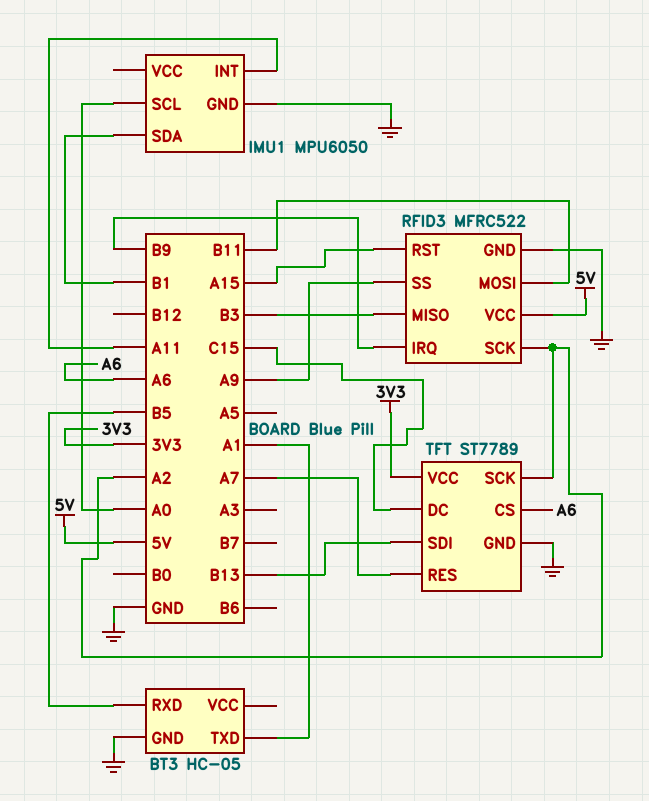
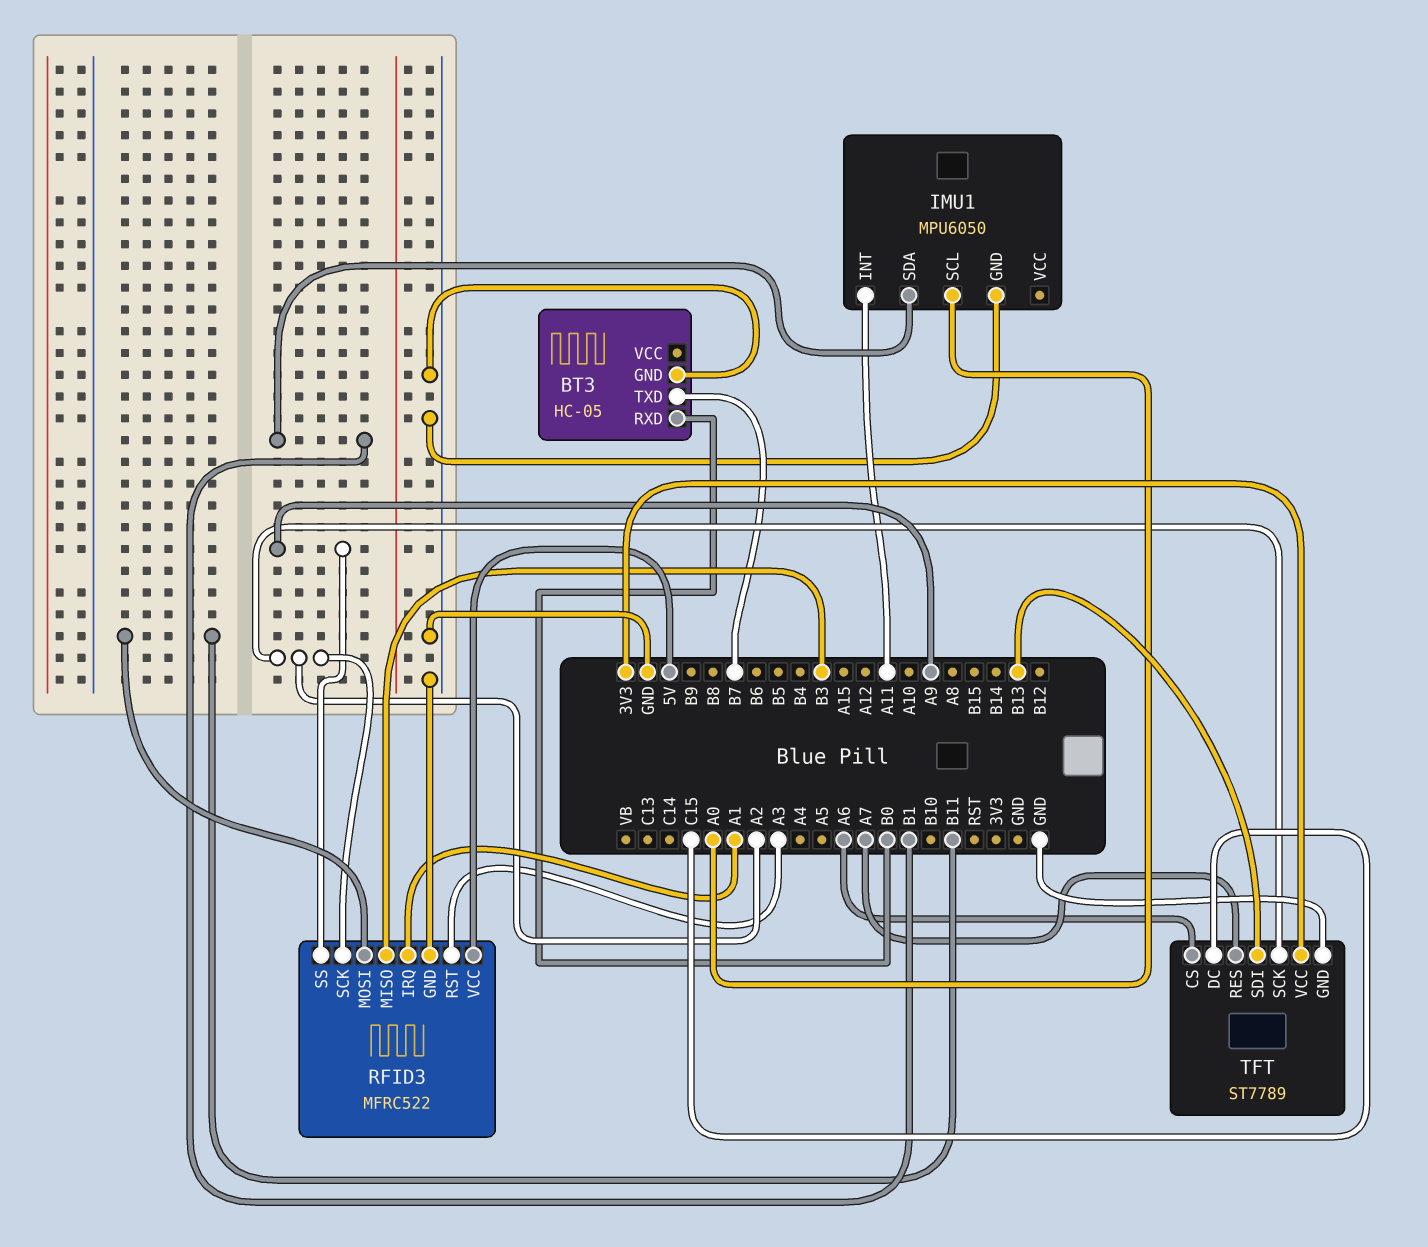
BT3 pin RXD: B5 -> B0
BT3 pin TXD: A1 -> B7
RFID3 pin IRQ: B9 -> A1
RFID3 pin RST: A15 -> A3

